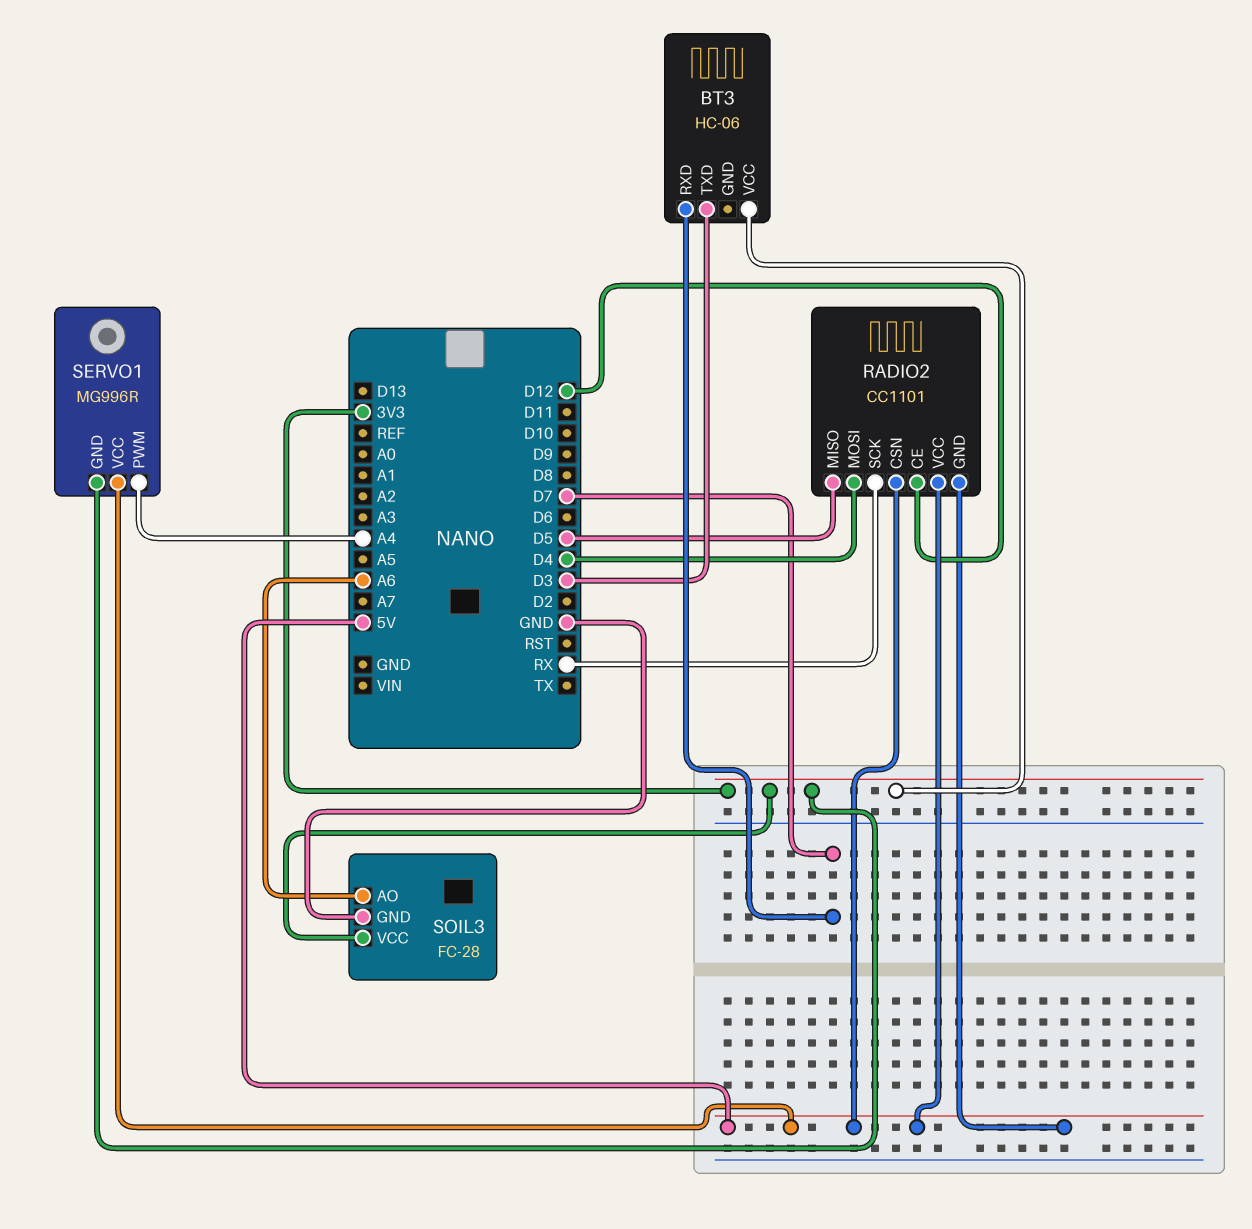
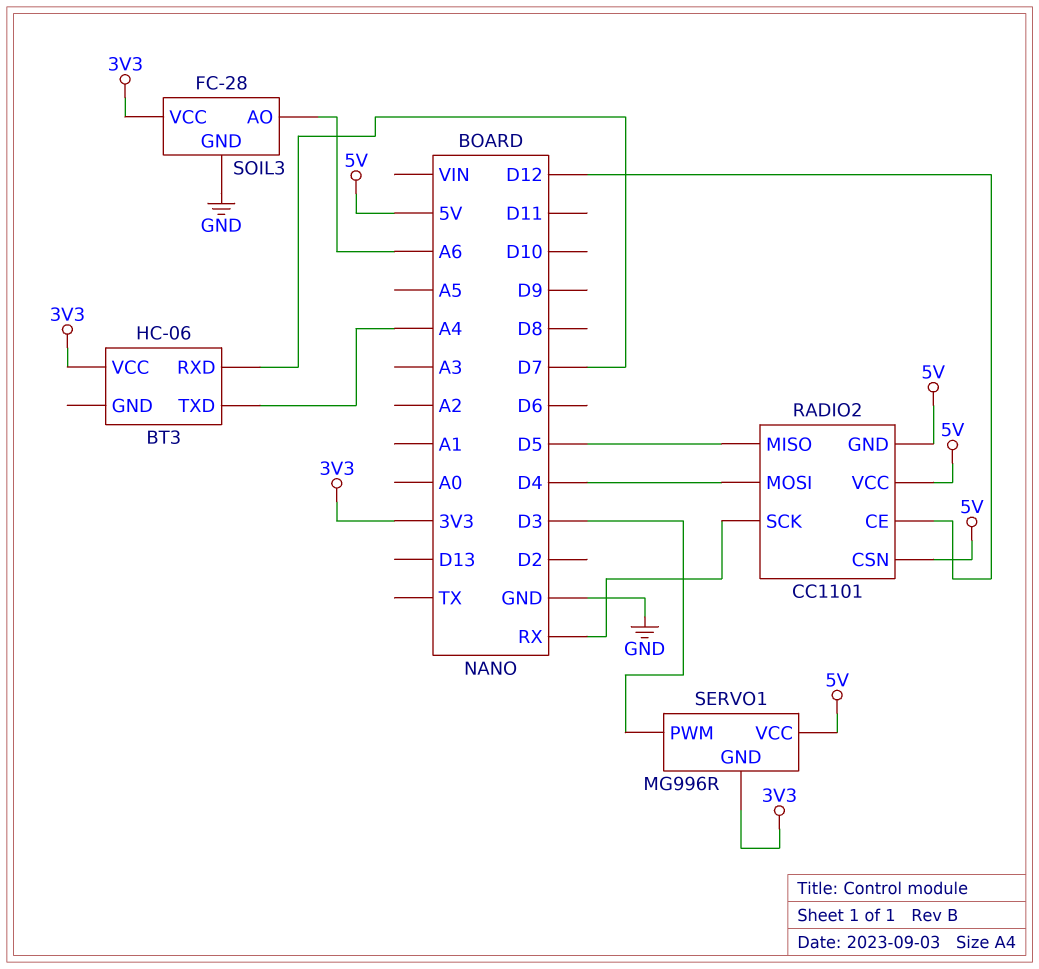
BT3 pin TXD: D3 -> A4
SERVO1 pin PWM: A4 -> D3

